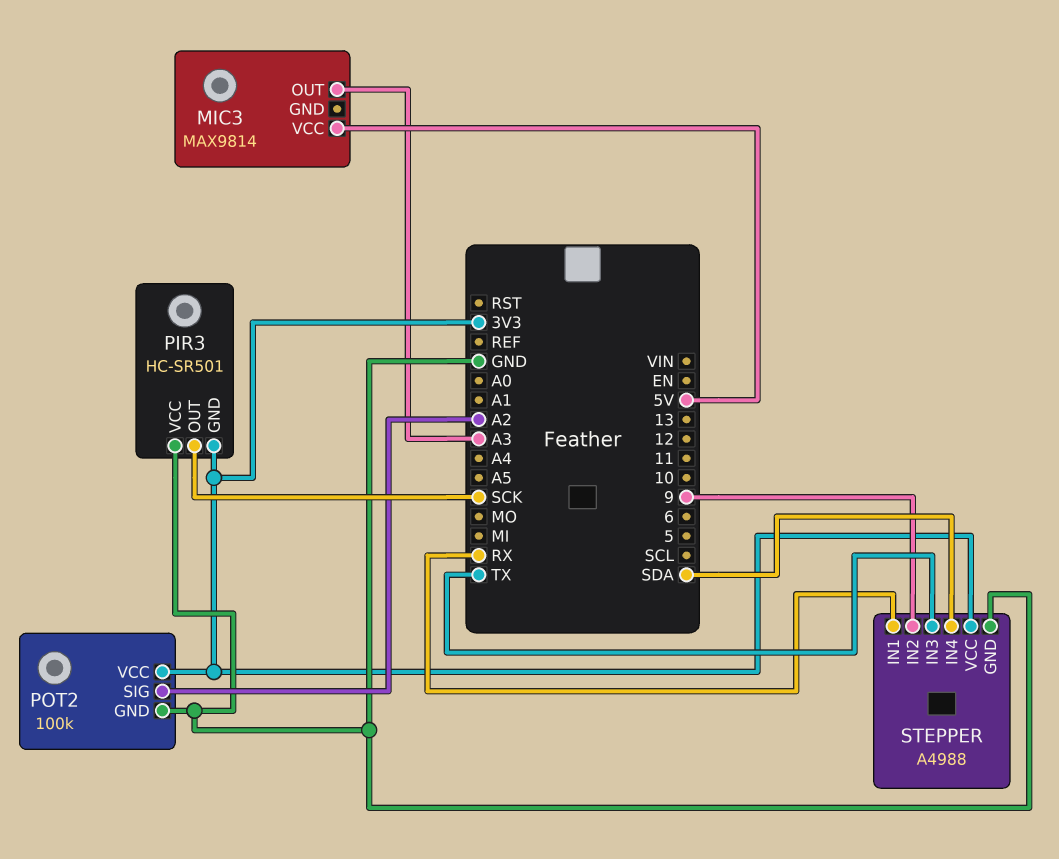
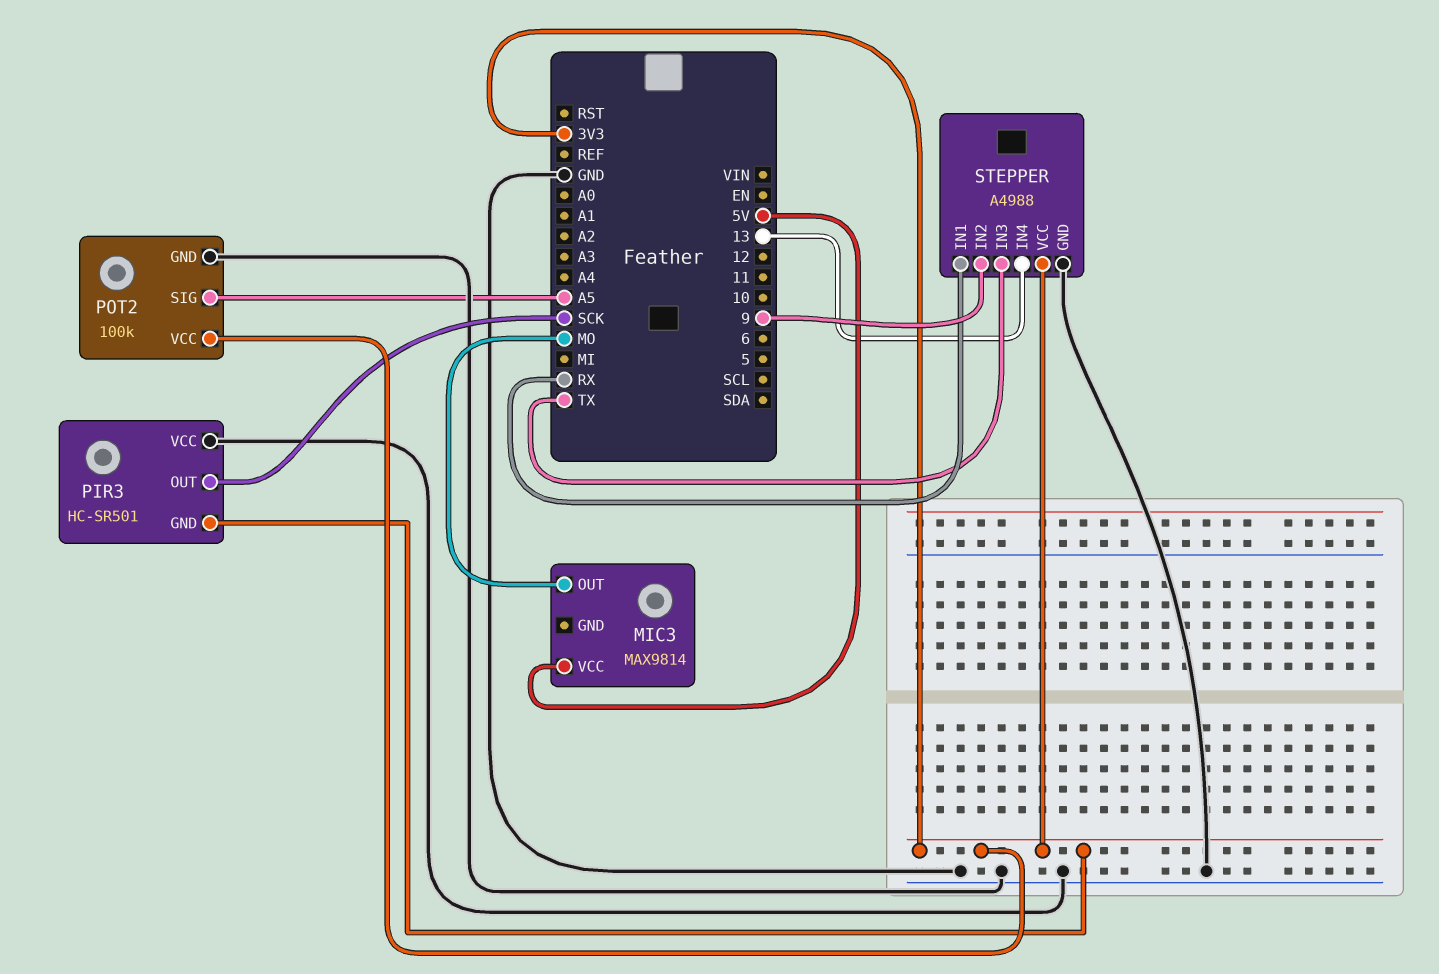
MIC3 pin OUT: A3 -> MO
POT2 pin SIG: A2 -> A5
STEPPER pin IN4: SDA -> 13

